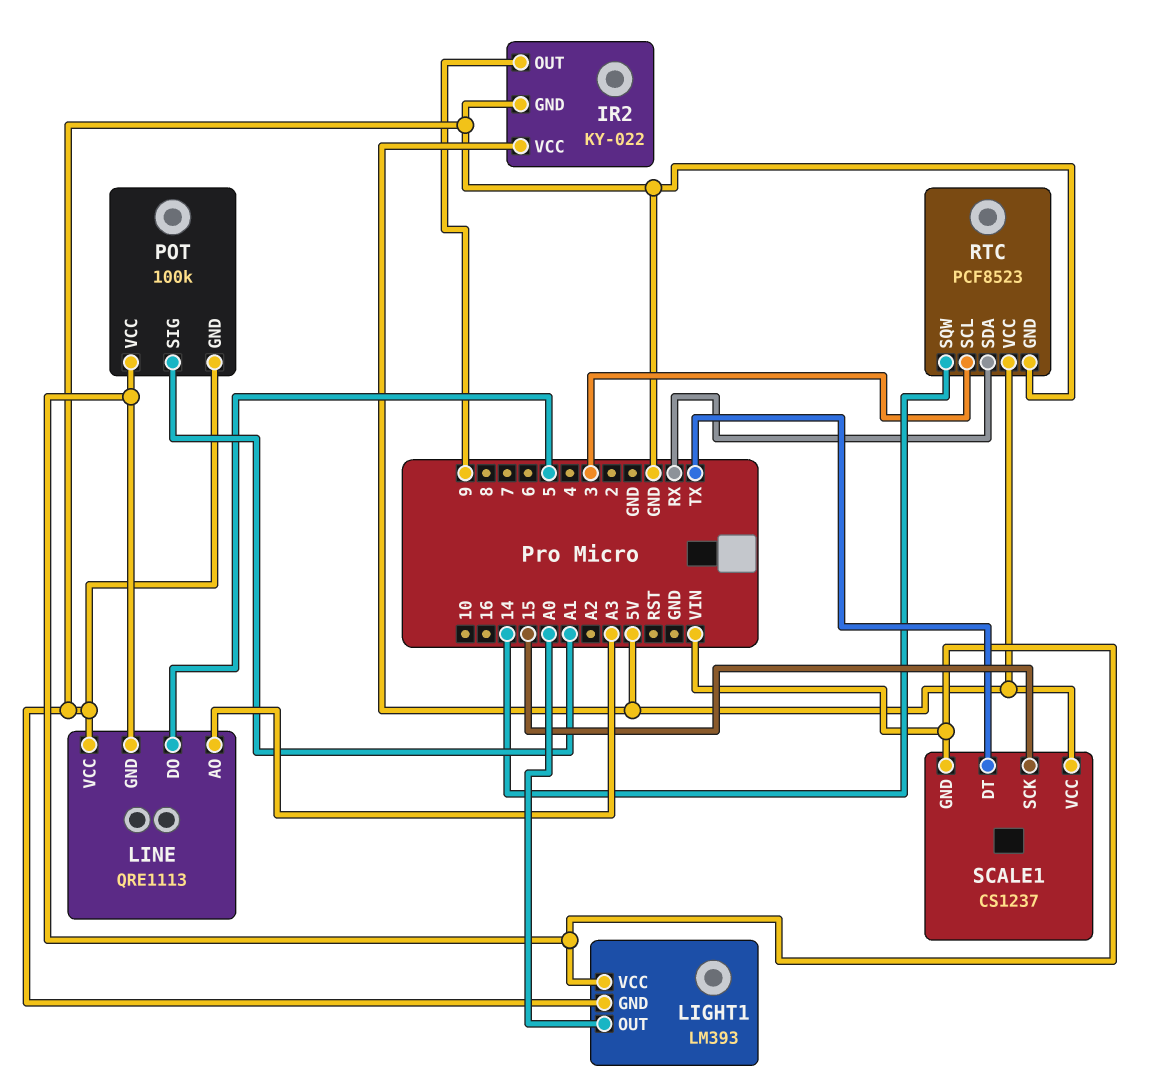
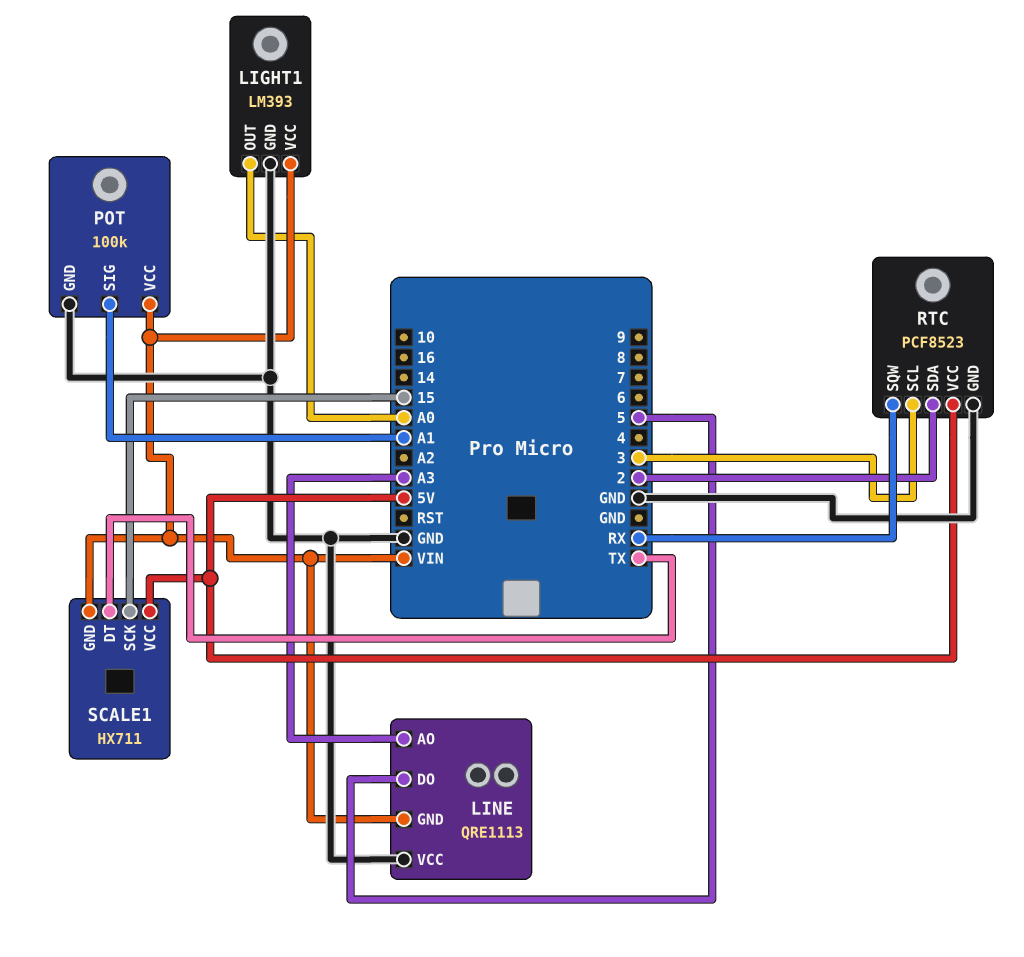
IR2: KY-022 -> none
IR2 pin GND: GND -> none
IR2 pin OUT: 9 -> none
IR2 pin VCC: 5V -> none
RTC pin SDA: RX -> 2
RTC pin SQW: 14 -> RX
SCALE1: CS1237 -> HX711

